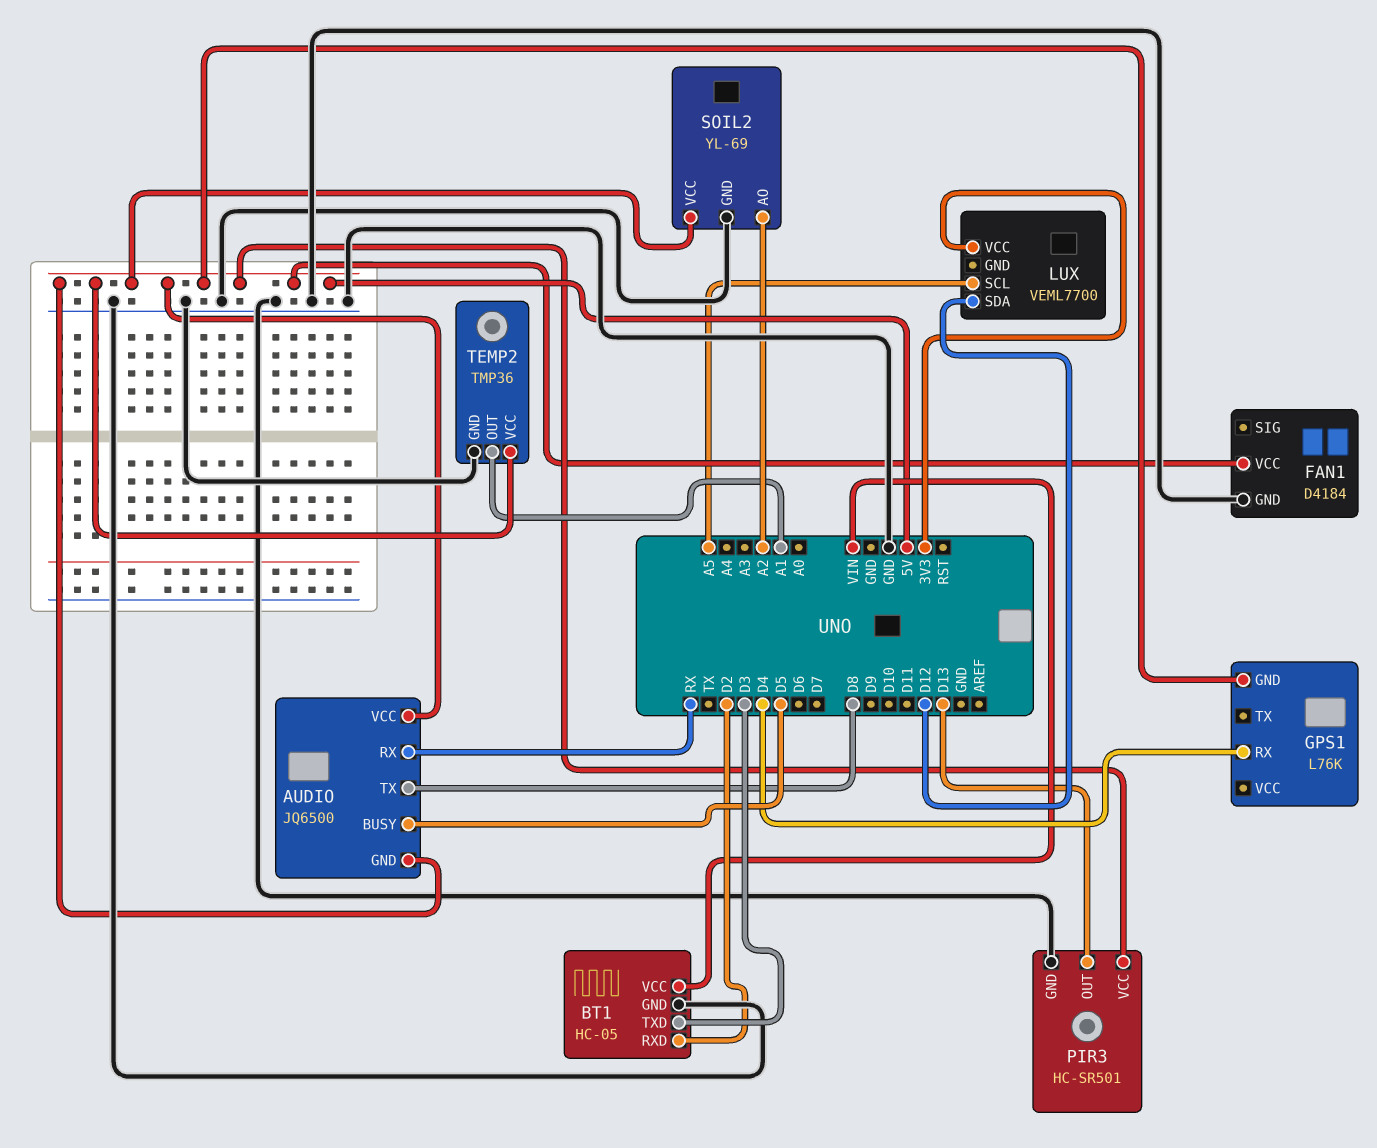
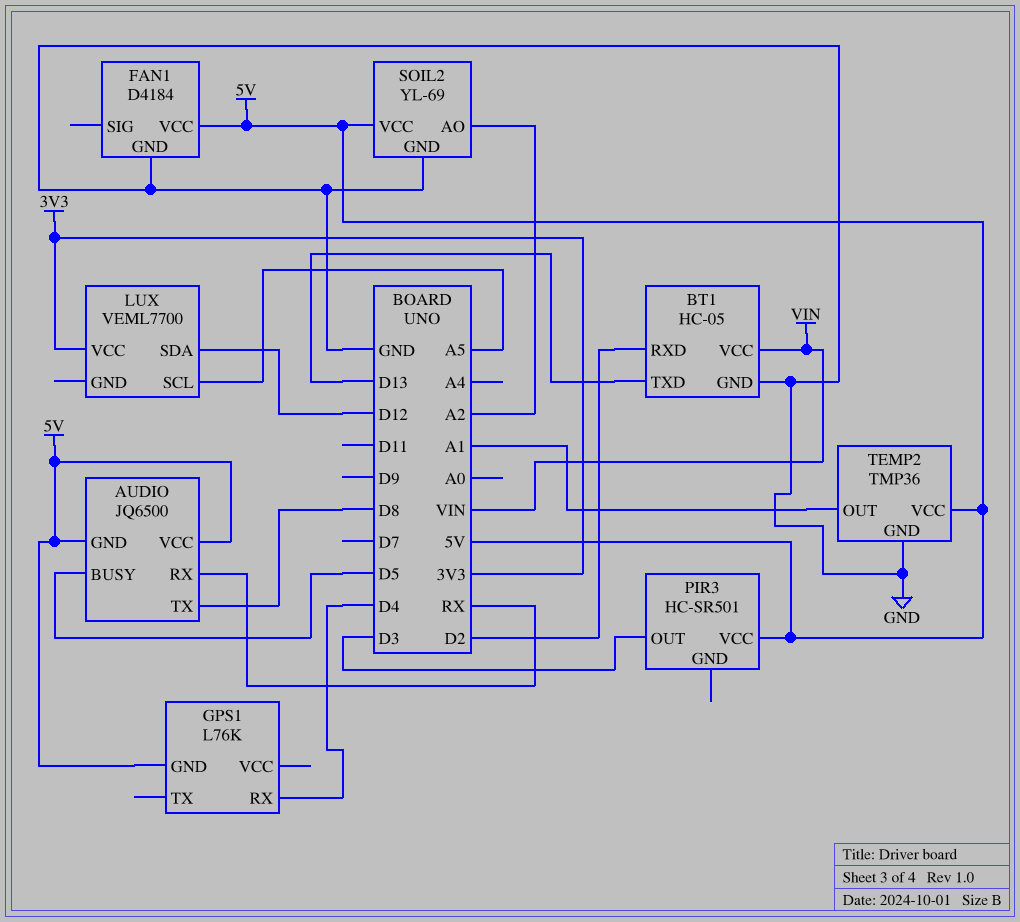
BT1 pin TXD: D3 -> D13
PIR3 pin GND: GND -> none
PIR3 pin OUT: D13 -> D3

